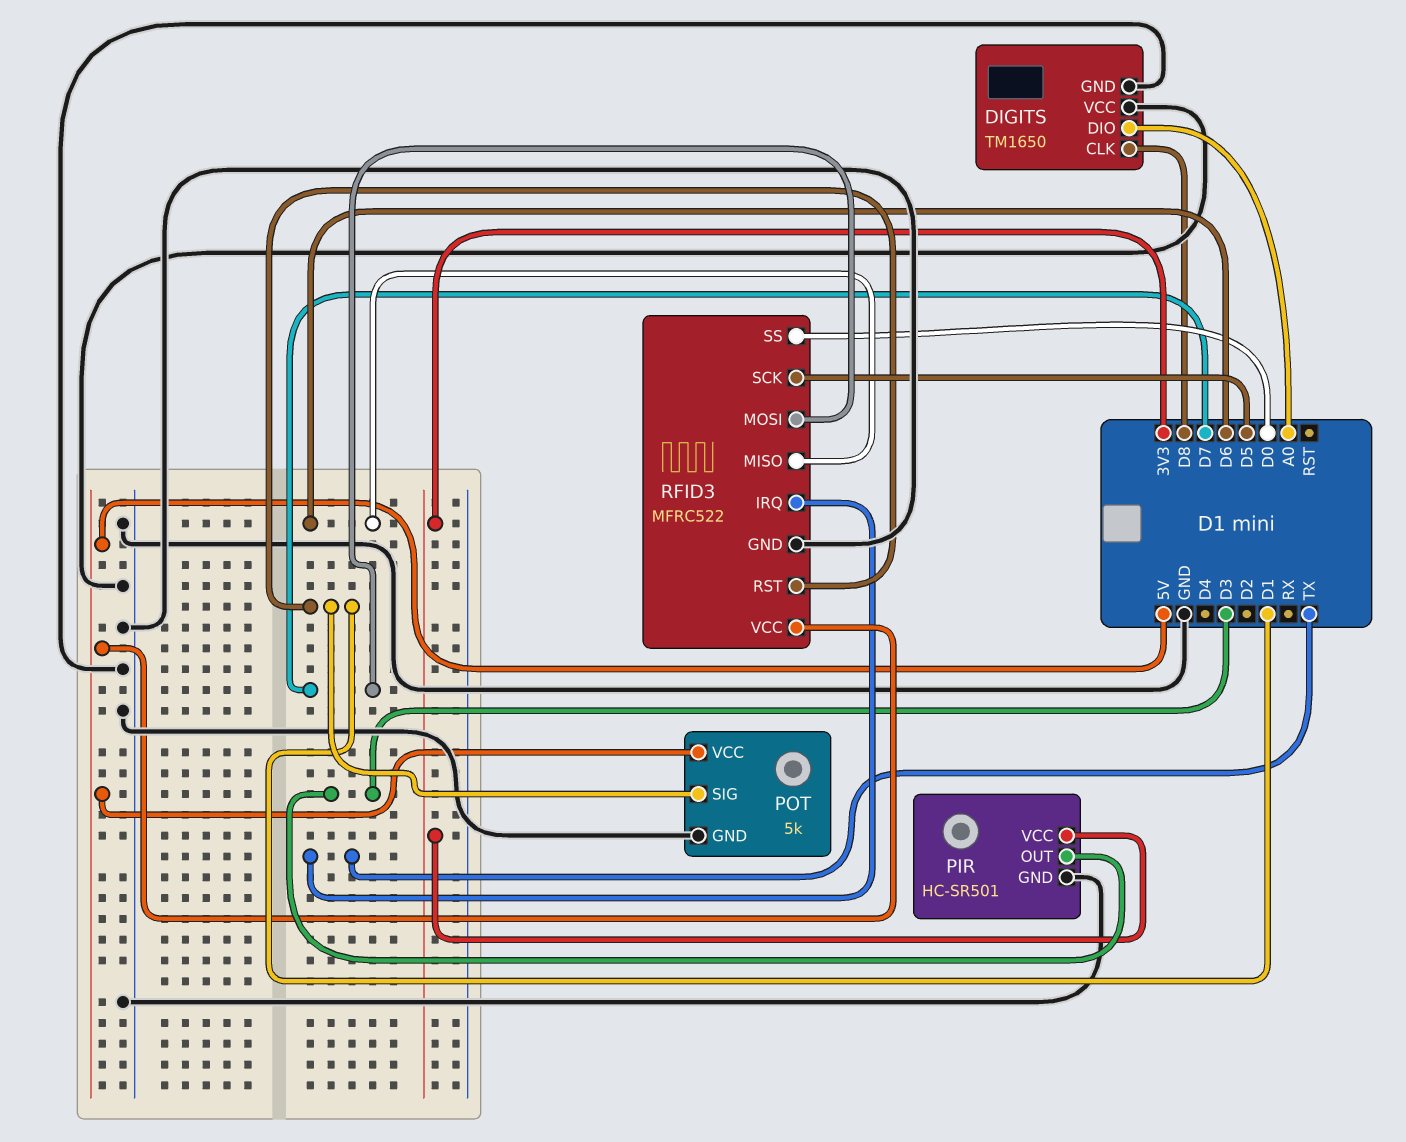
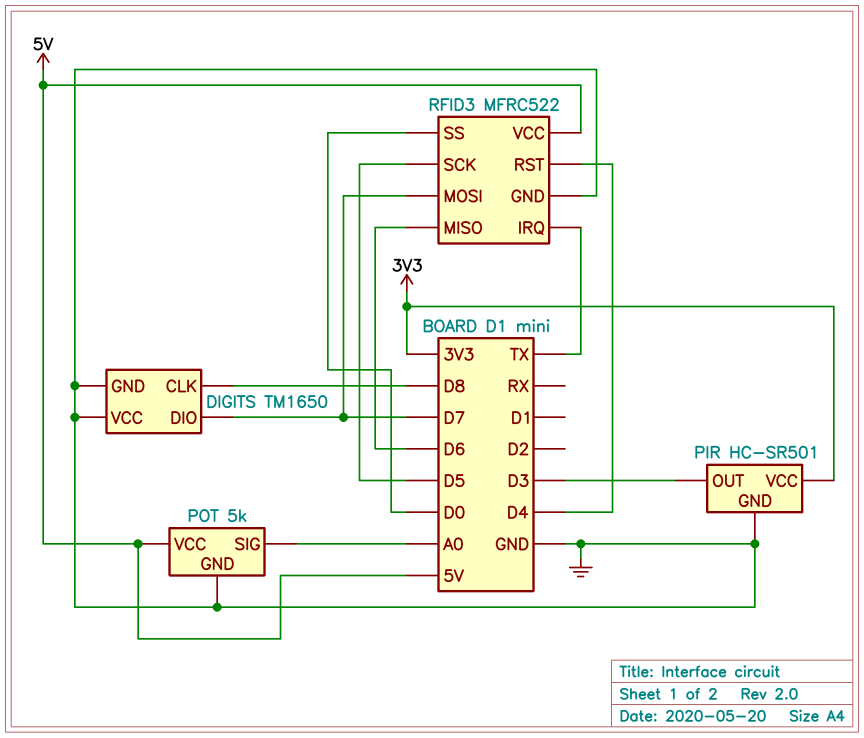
DIGITS pin DIO: A0 -> D7
POT pin SIG: D1 -> A0
RFID3 pin RST: D1 -> D4

